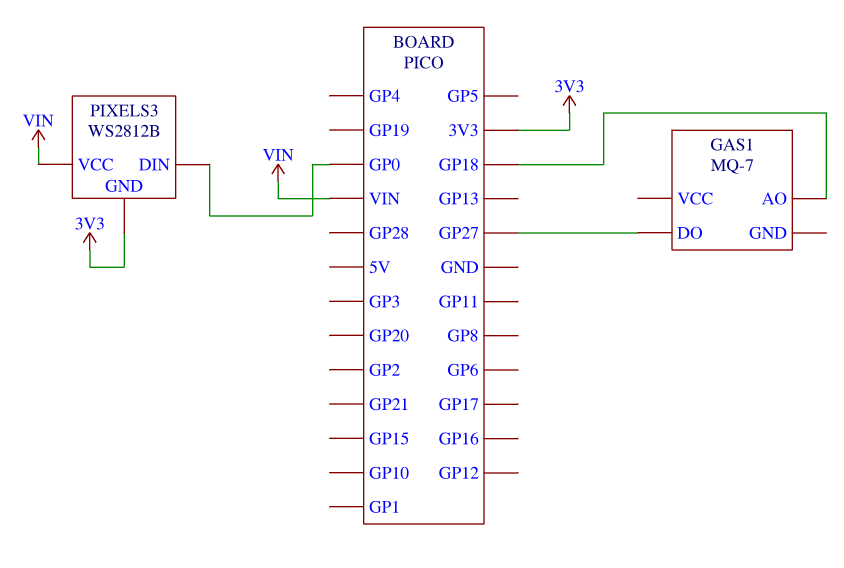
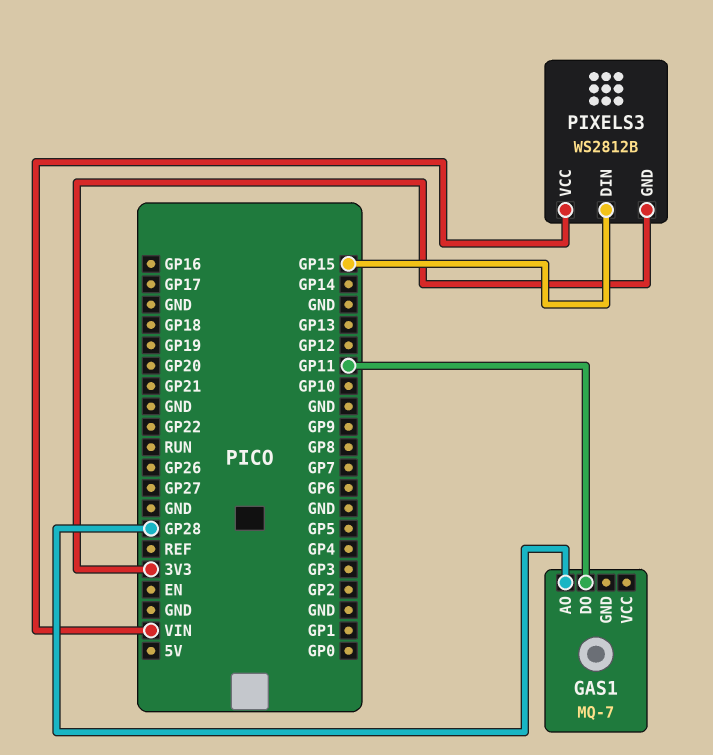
GAS1 pin AO: GP18 -> GP28
GAS1 pin DO: GP27 -> GP11
PIXELS3 pin DIN: GP0 -> GP15

